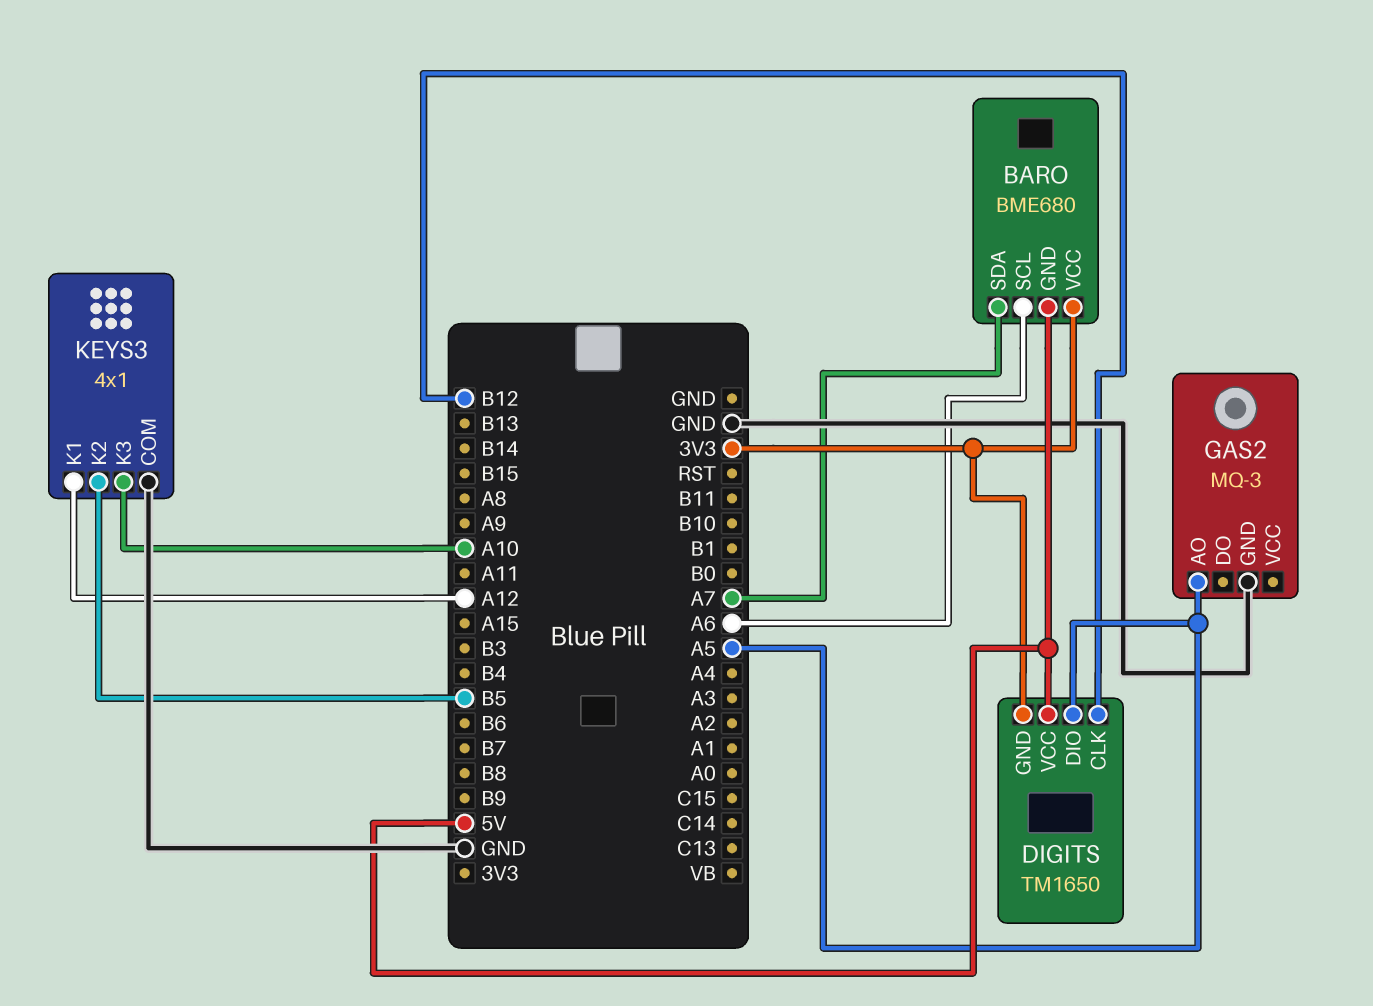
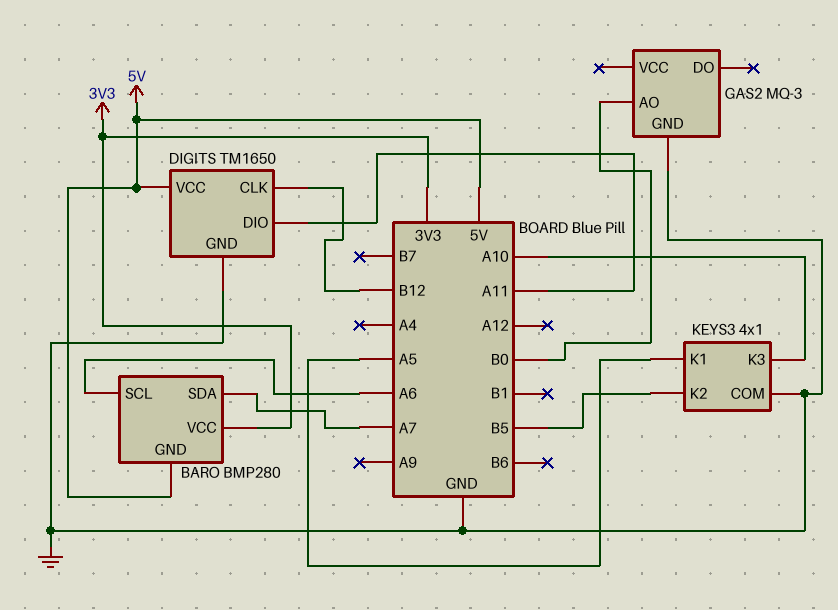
BARO: BME680 -> BMP280
DIGITS pin DIO: A5 -> A11
DIGITS pin GND: 3V3 -> GND
GAS2 pin AO: A5 -> B0
KEYS3 pin K1: A12 -> A5

